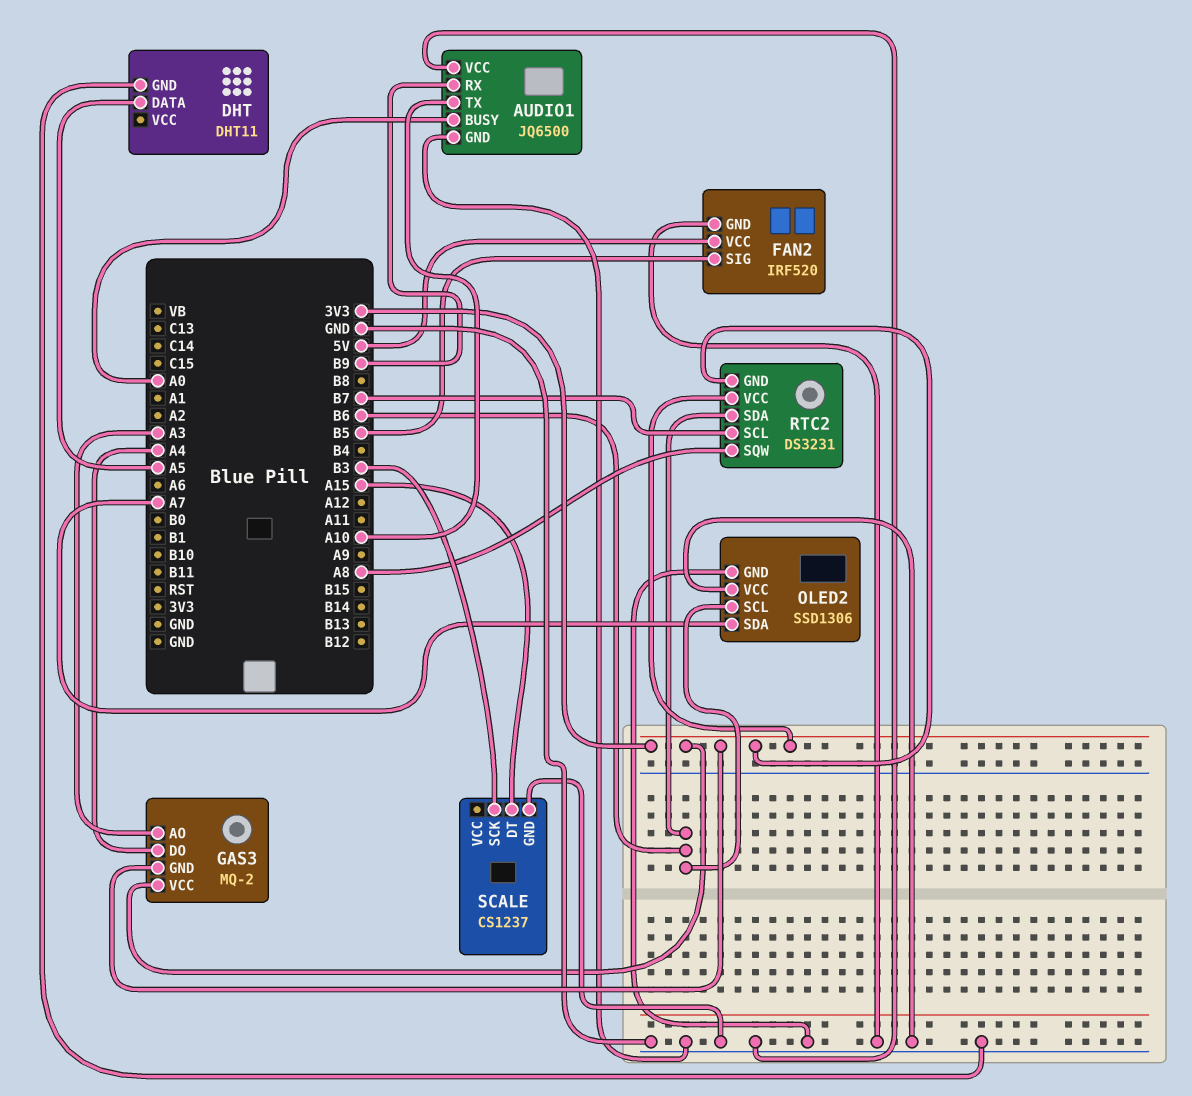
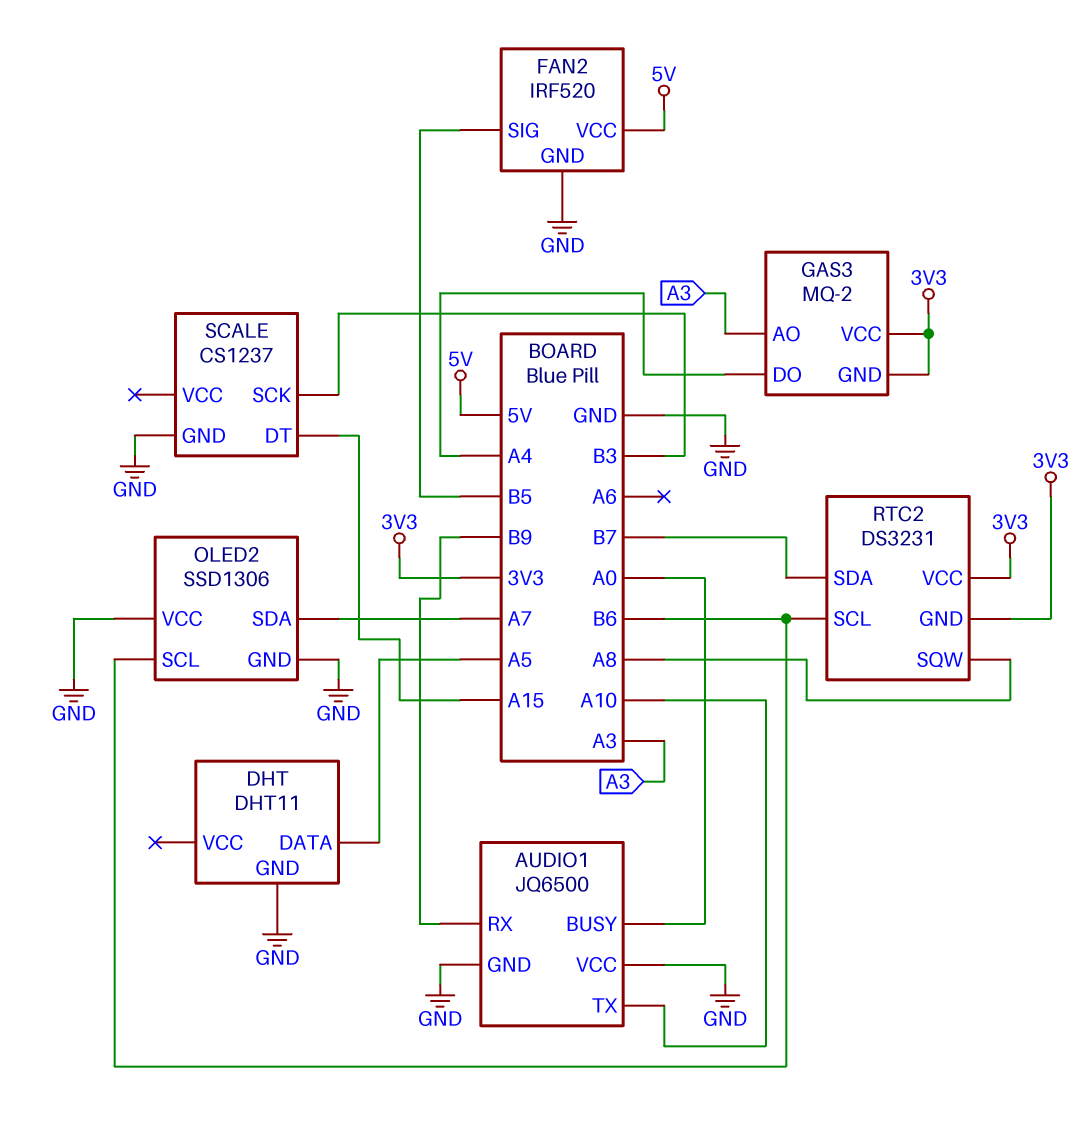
RTC2 pin SCL: B7 -> B6
RTC2 pin SDA: B6 -> B7

